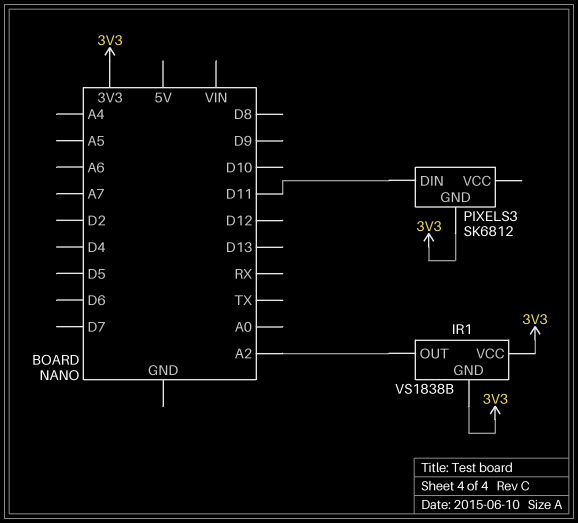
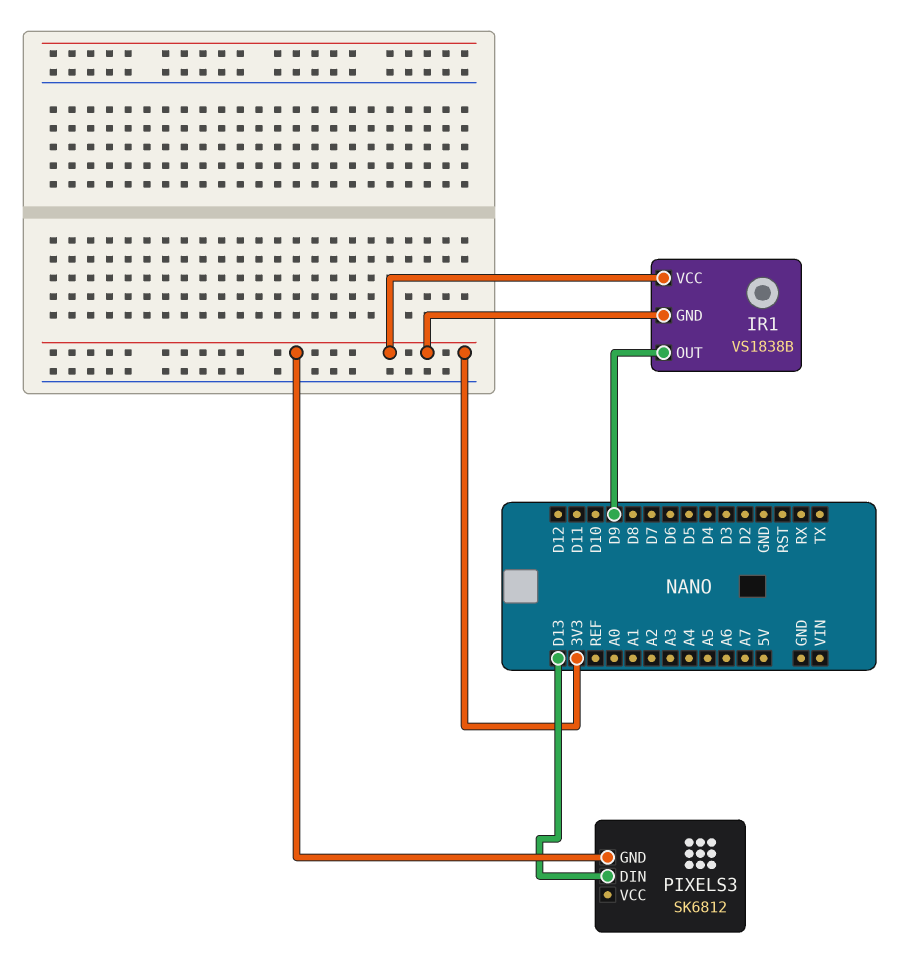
IR1 pin OUT: A2 -> D9
PIXELS3 pin DIN: D11 -> D13

